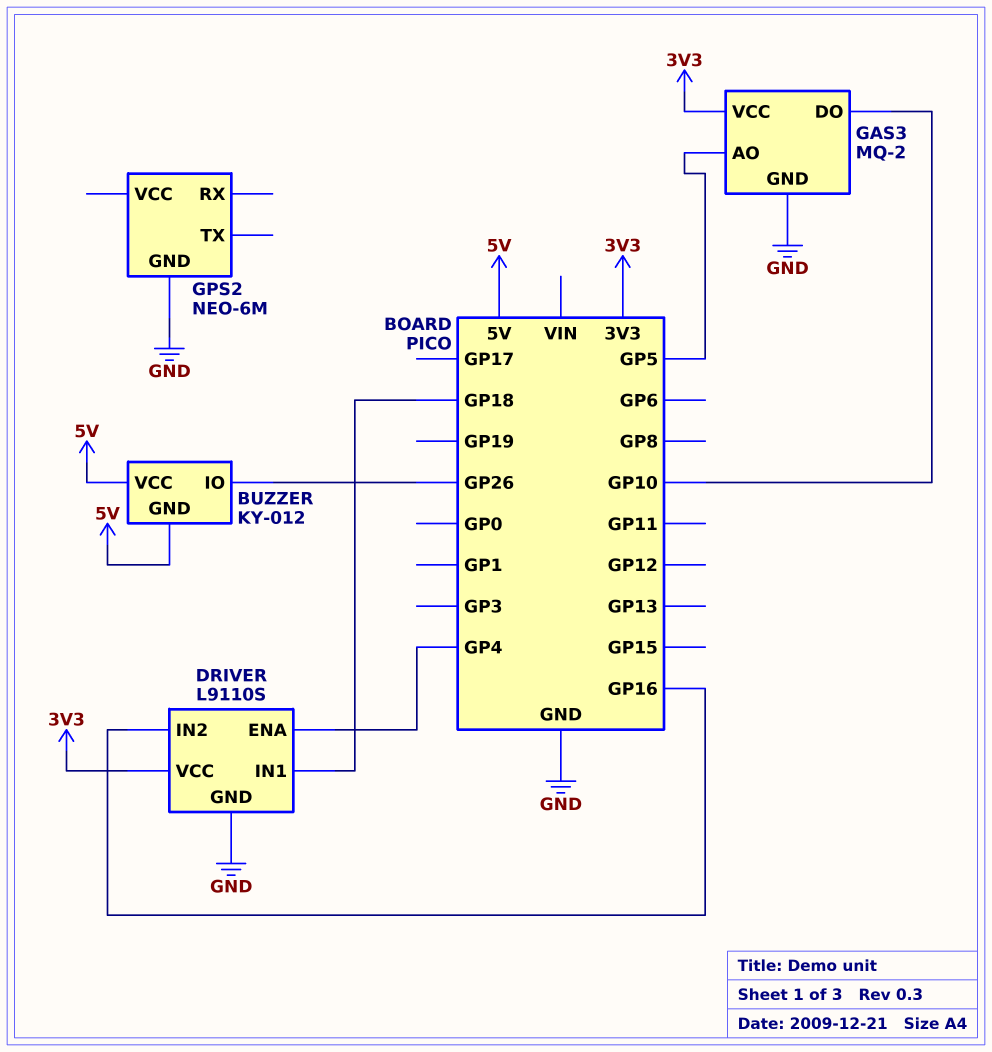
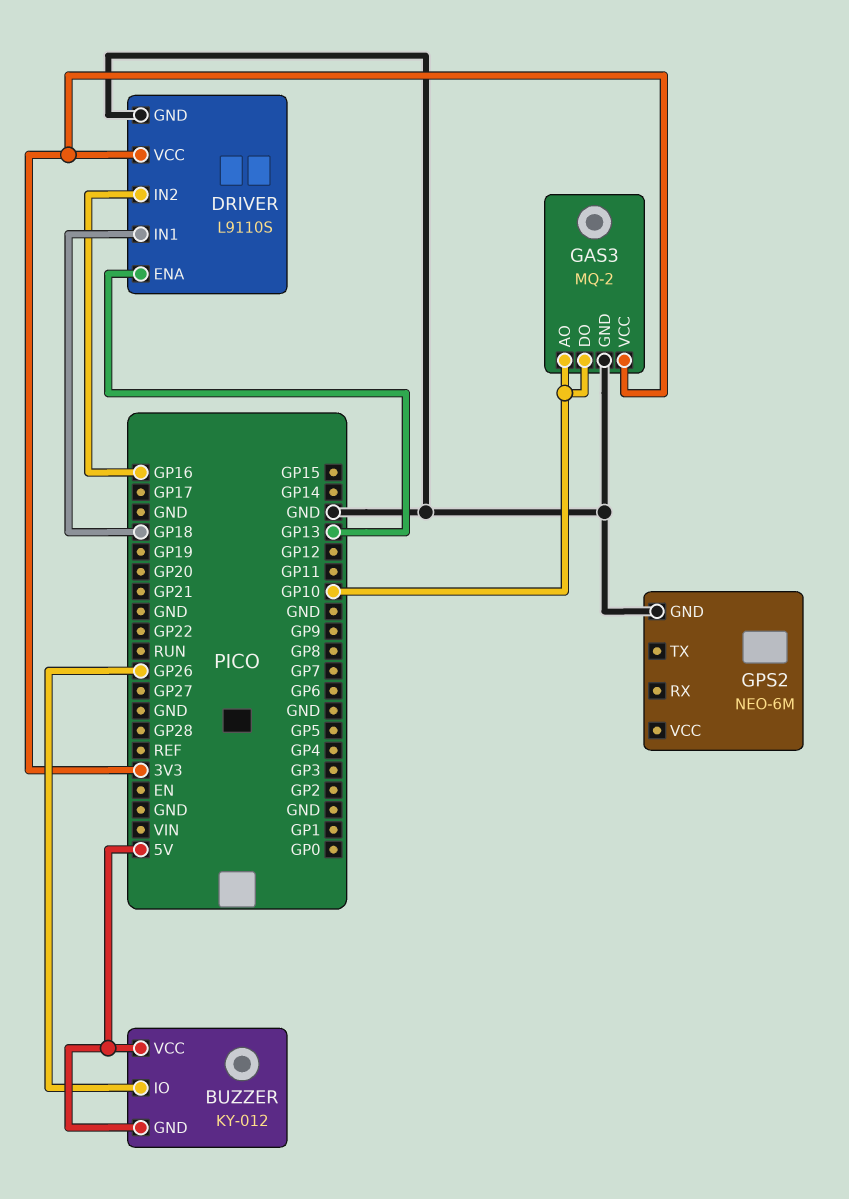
DRIVER pin ENA: GP4 -> GP13
GAS3 pin AO: GP5 -> GP10

